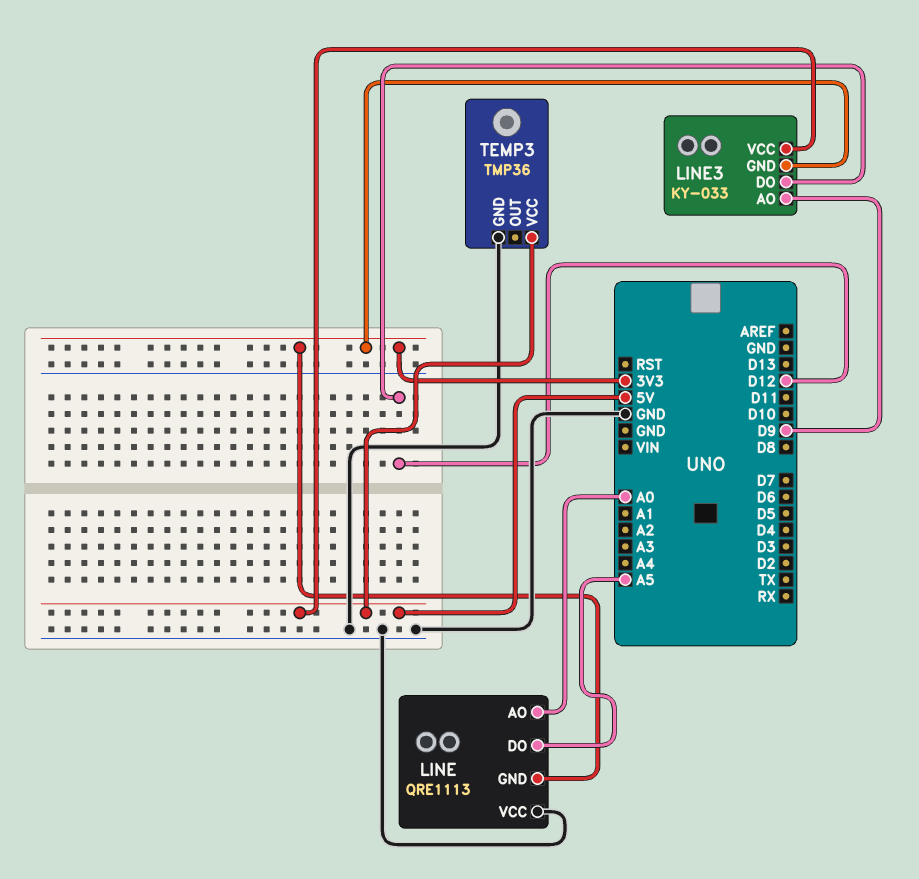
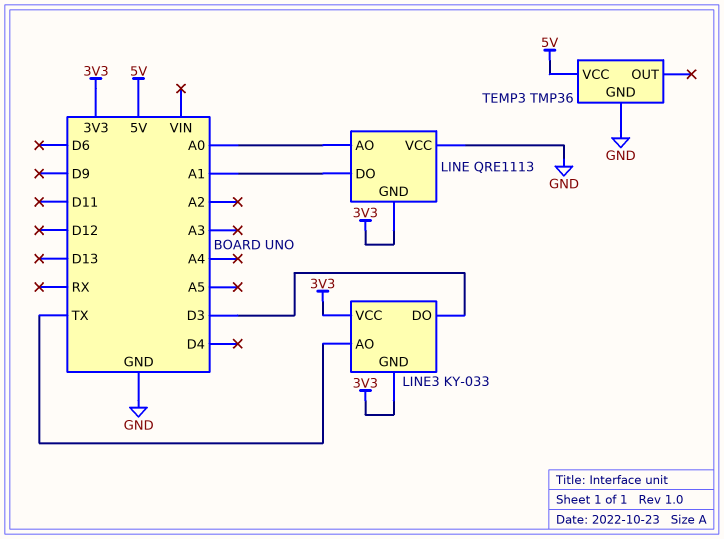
LINE pin DO: A5 -> A1
LINE3 pin AO: D9 -> TX
LINE3 pin DO: D12 -> D3
LINE3 pin VCC: 5V -> 3V3

